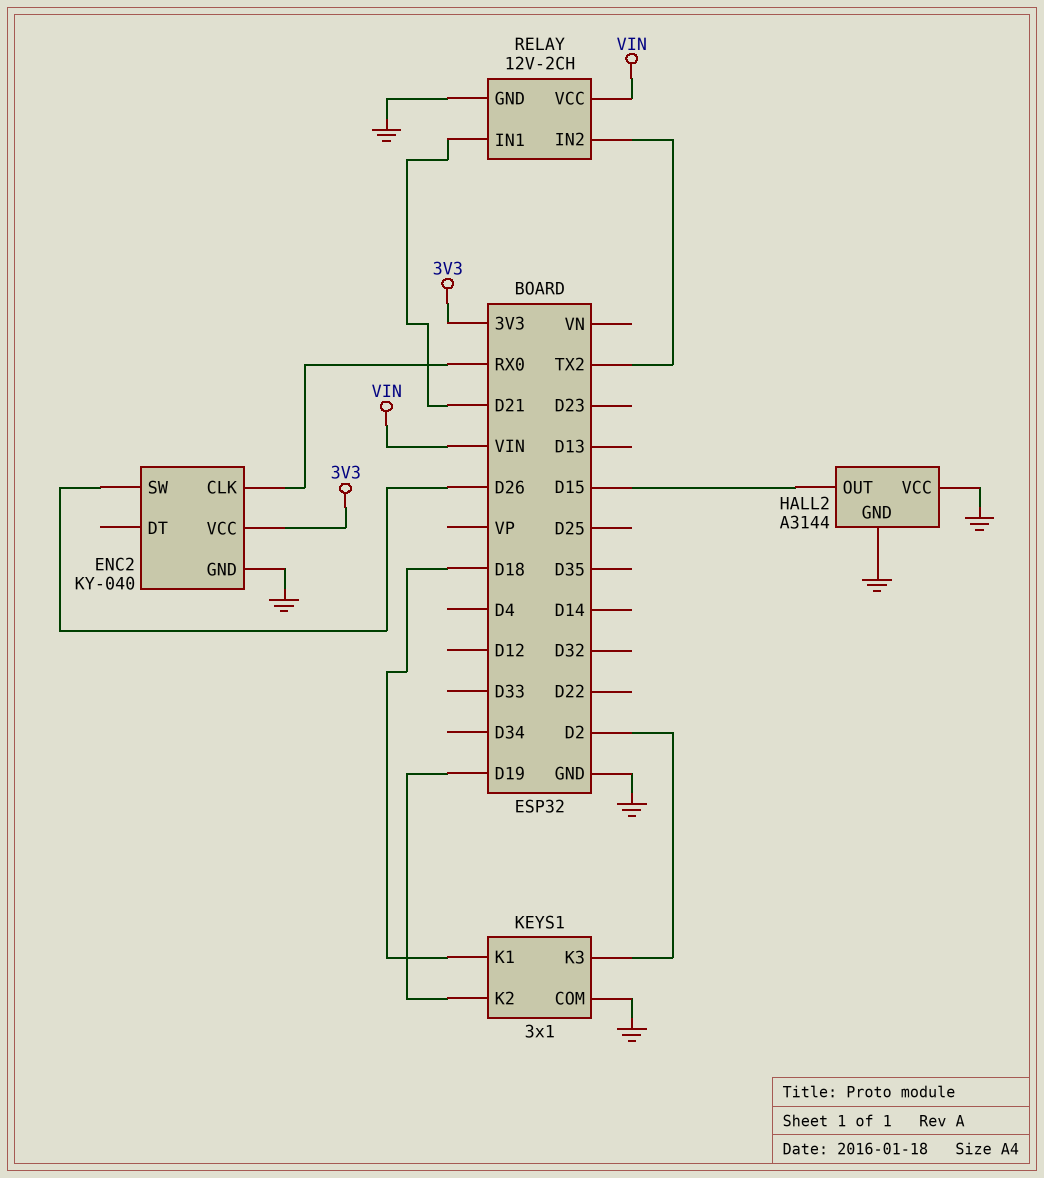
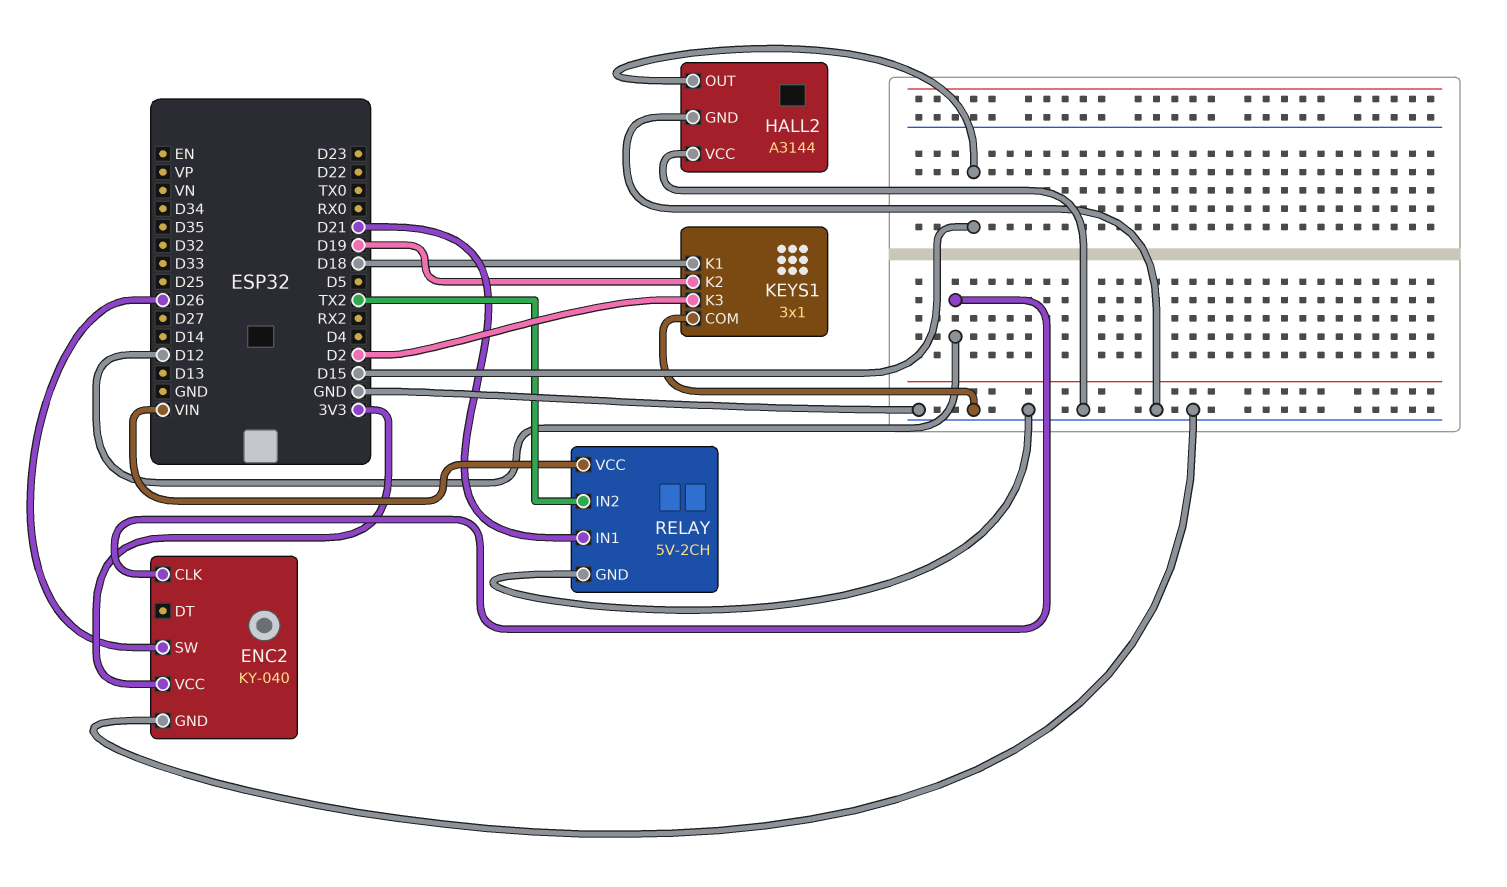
ENC2 pin CLK: RX0 -> D12
RELAY: 12V-2CH -> 5V-2CH

